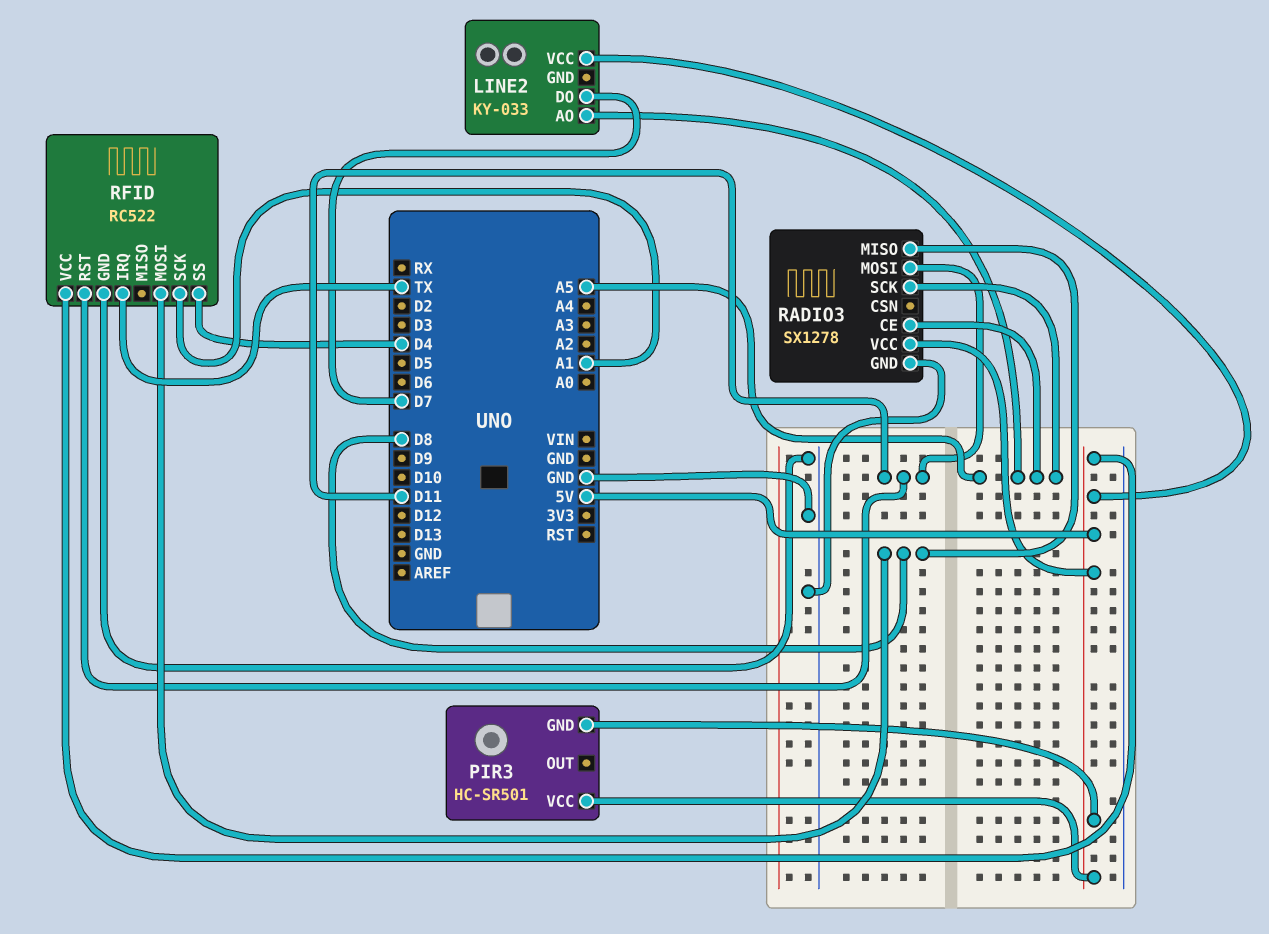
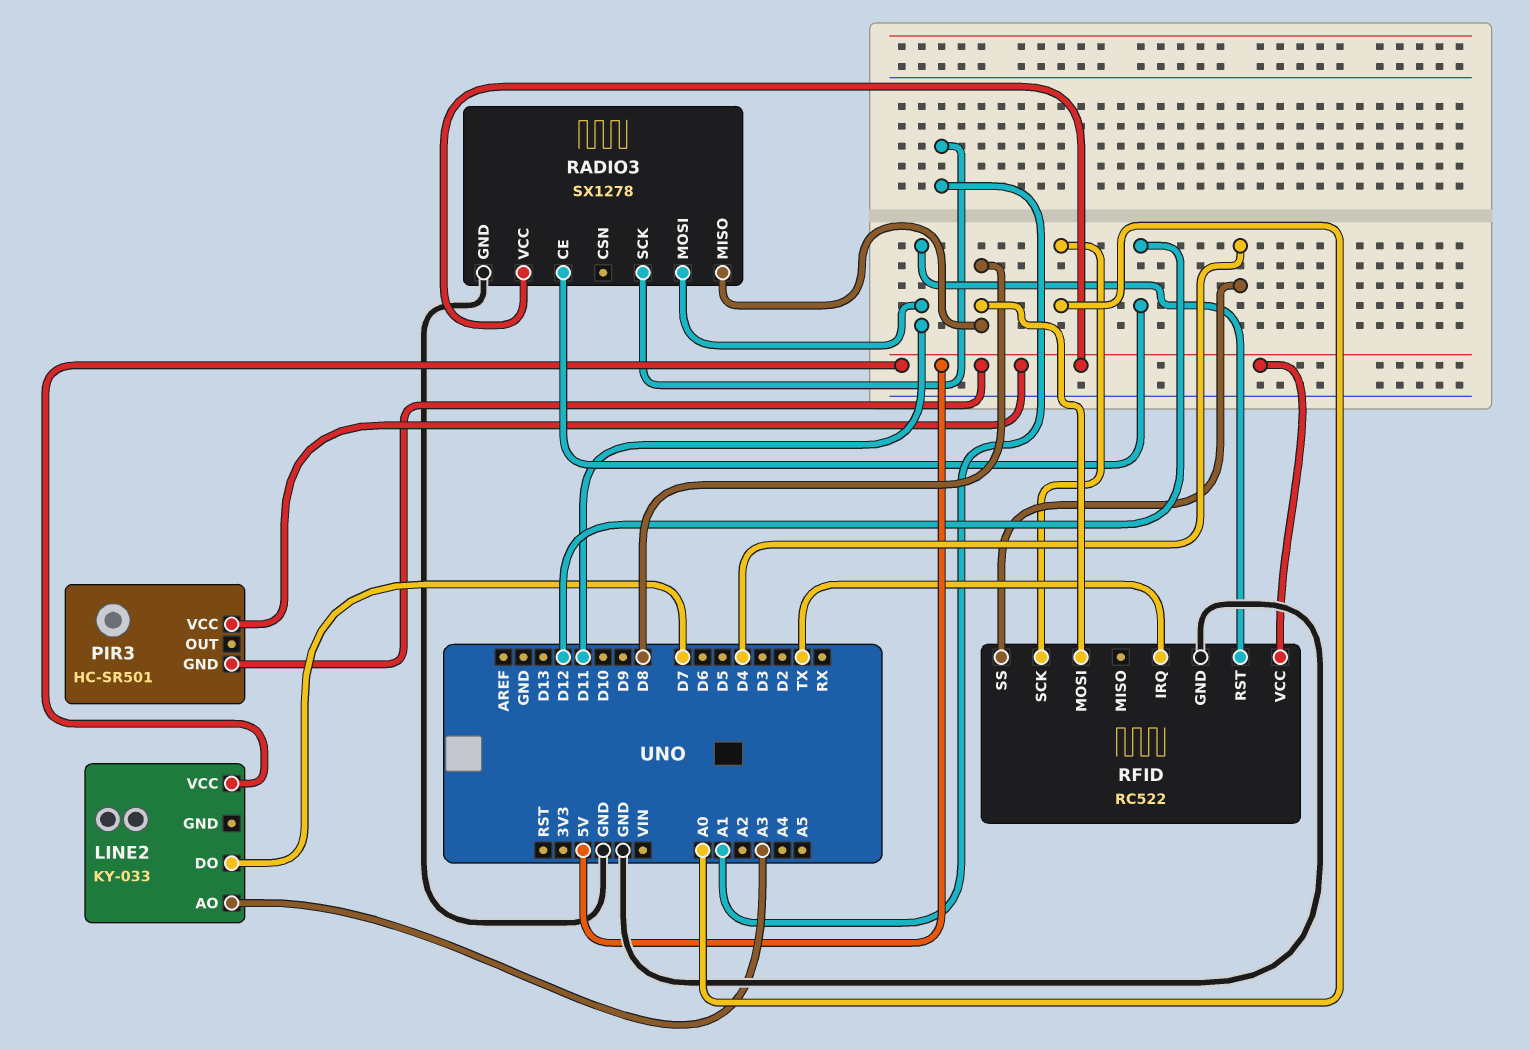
LINE2 pin AO: A5 -> A3
RADIO3 pin CE: A5 -> D12
RADIO3 pin SCK: A5 -> A1
RFID pin SCK: A1 -> A0

